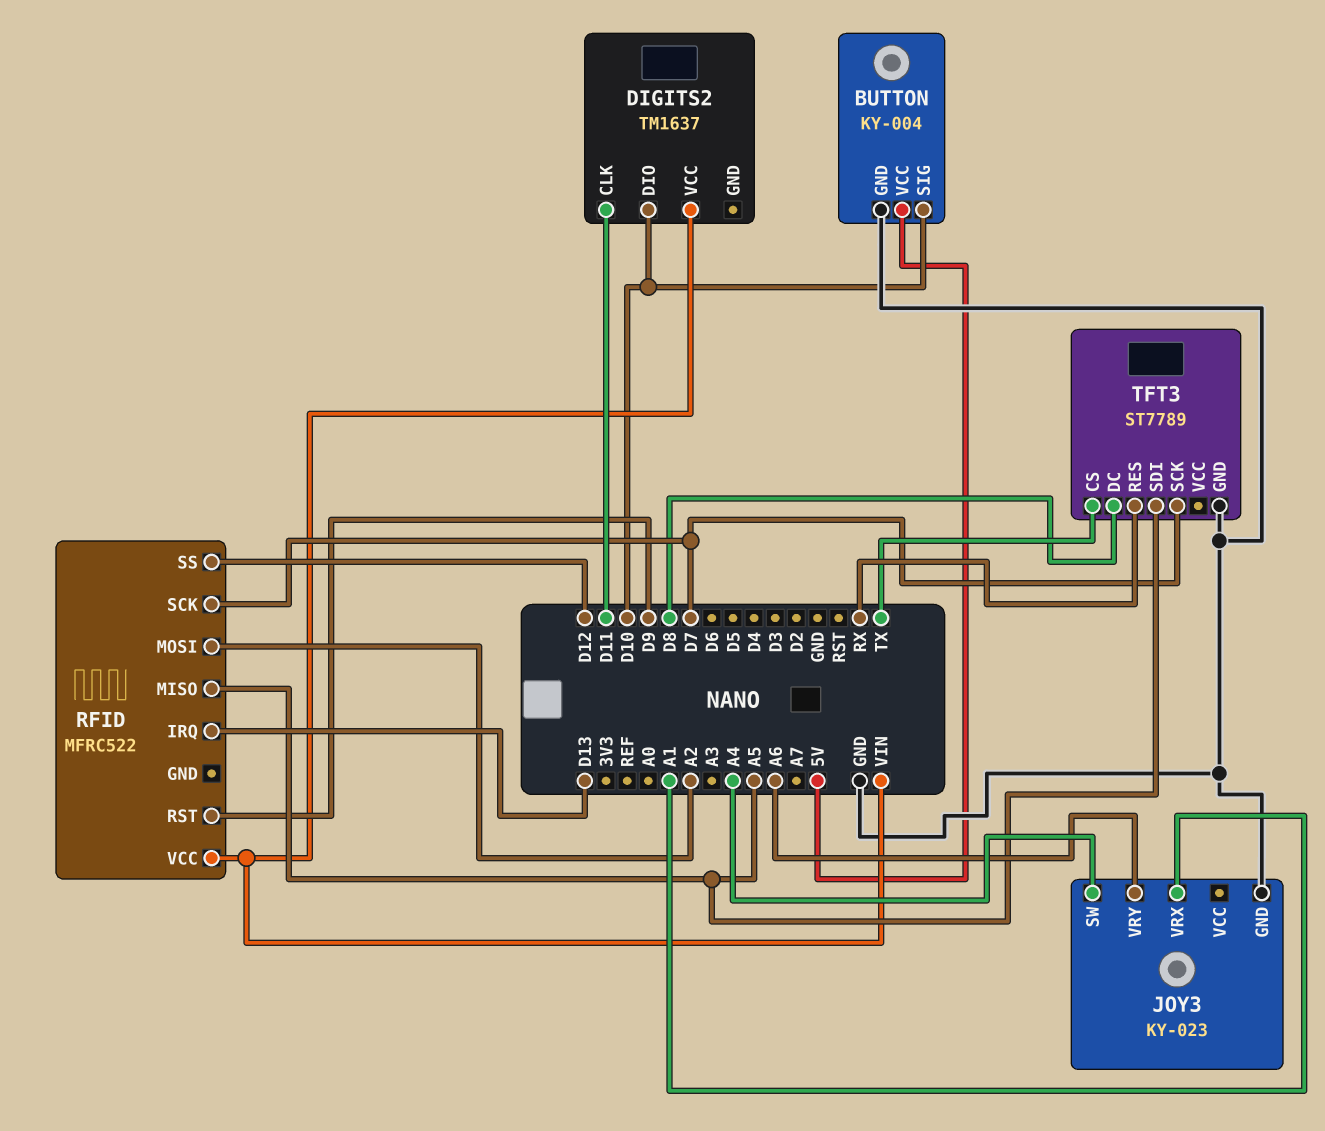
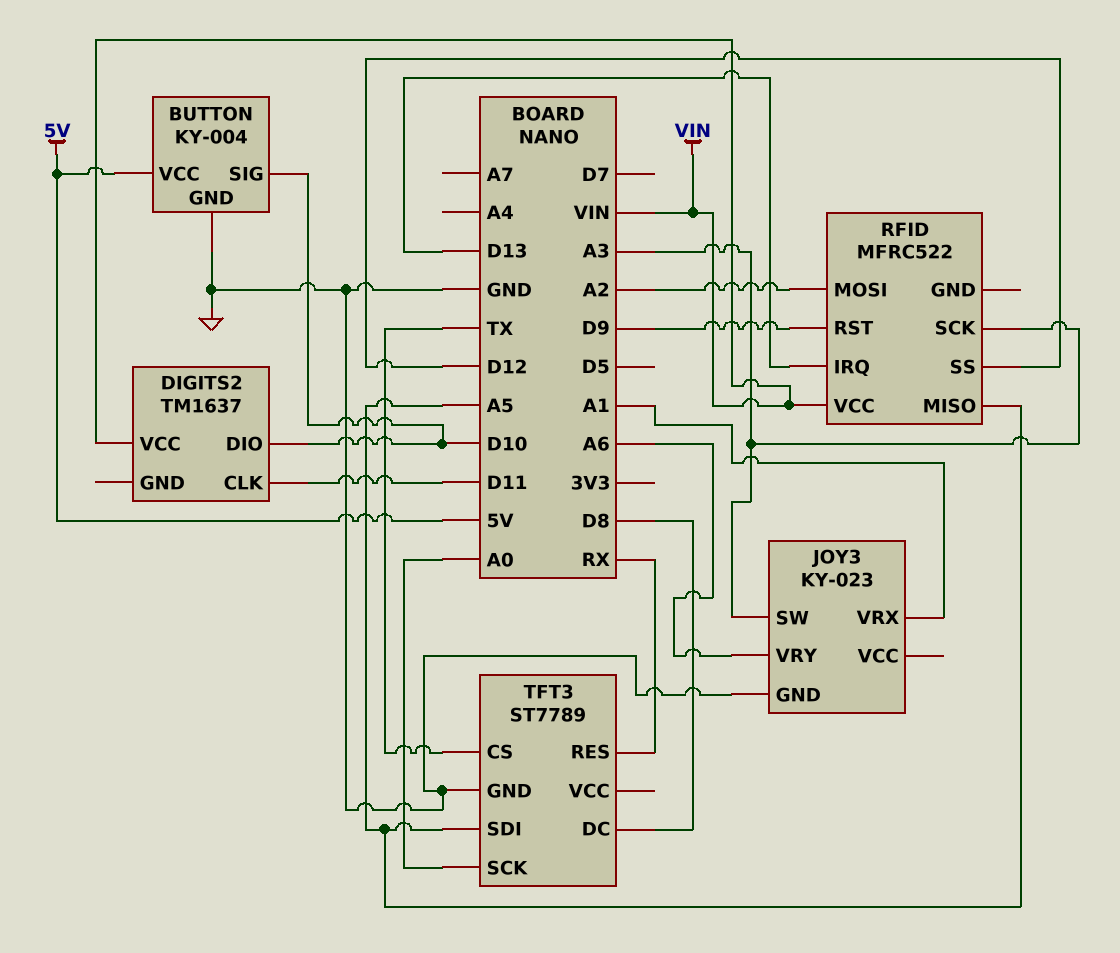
JOY3 pin SW: A4 -> A3
RFID pin SCK: D7 -> A3
TFT3 pin SCK: D7 -> A0

